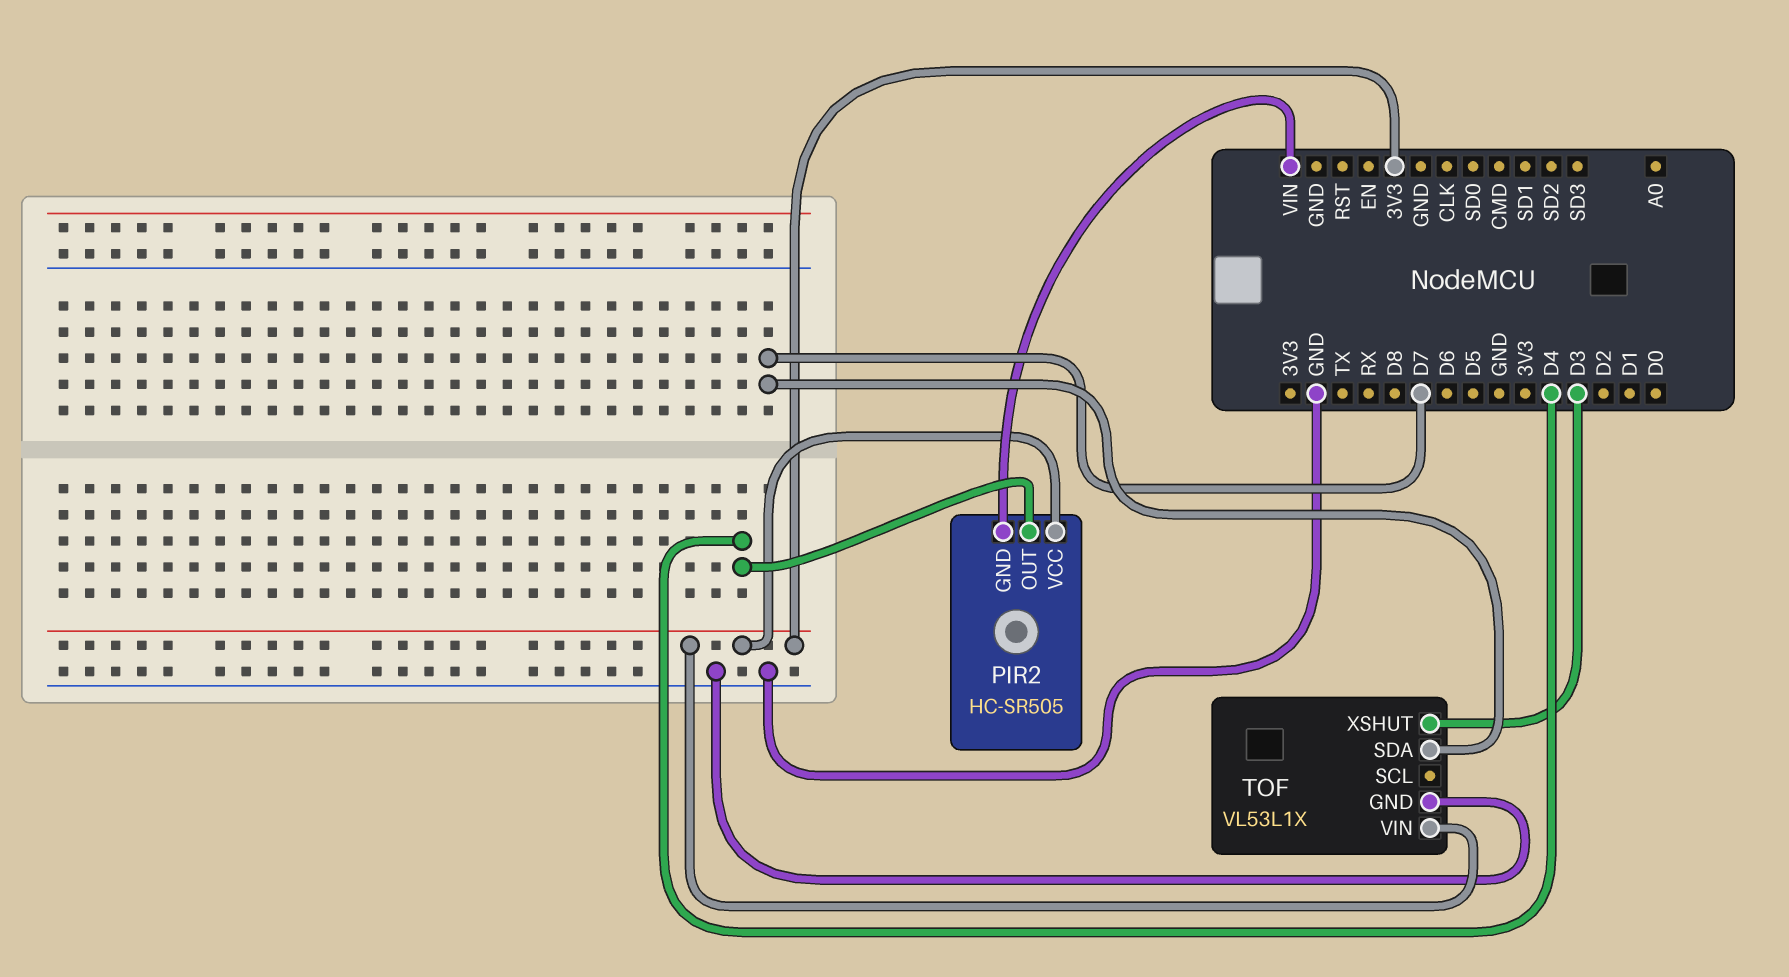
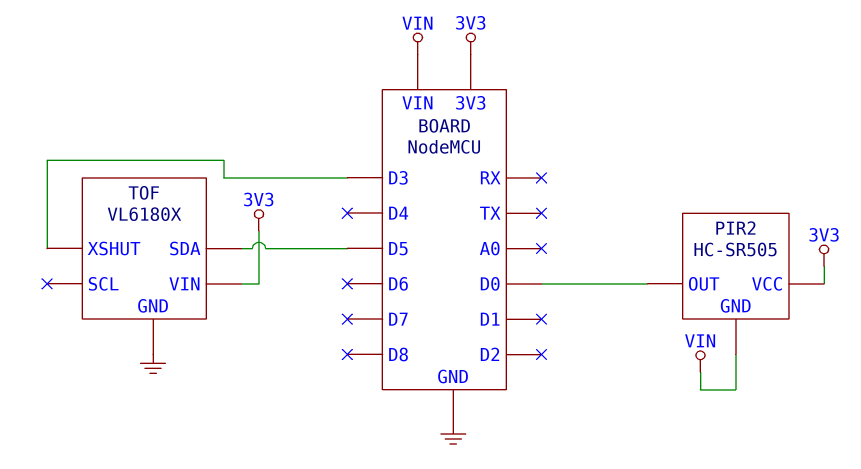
PIR2 pin OUT: D4 -> D0
TOF: VL53L1X -> VL6180X
TOF pin SDA: D7 -> D5

